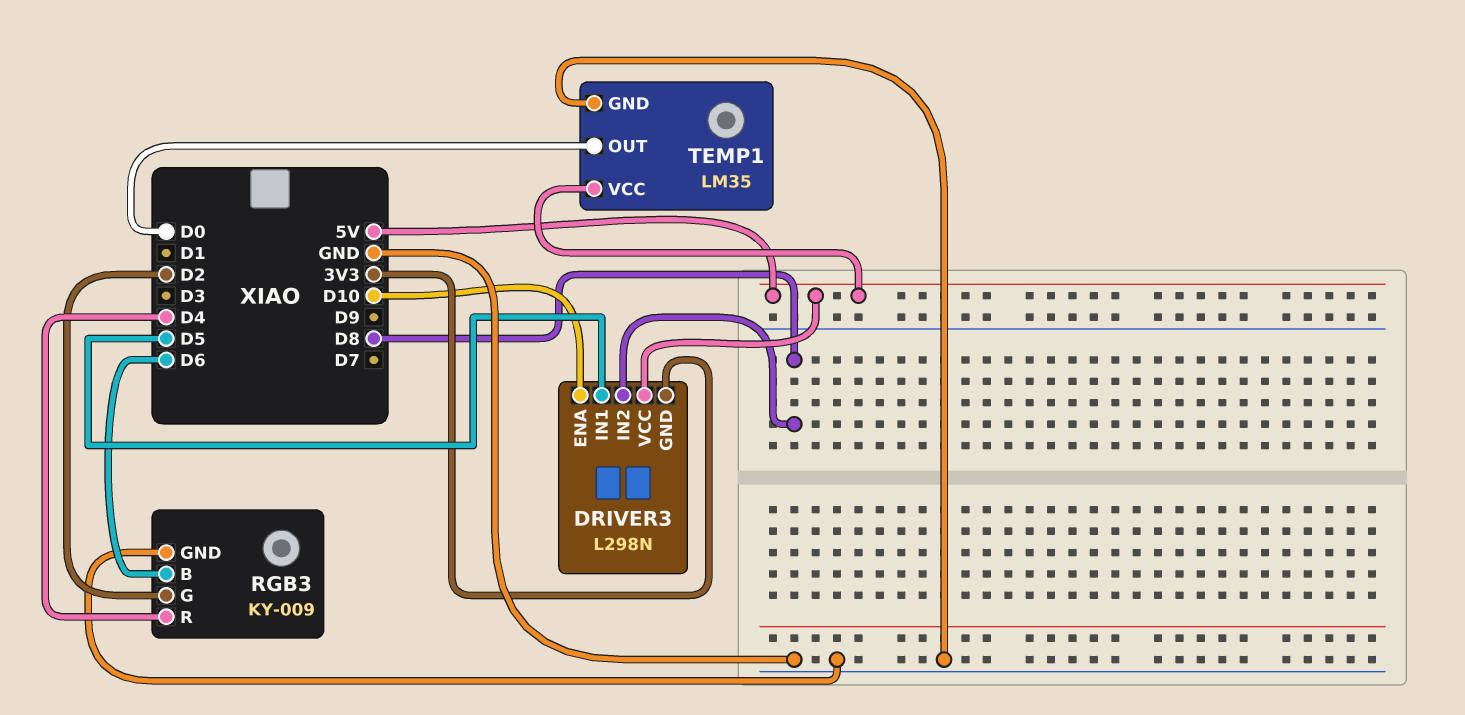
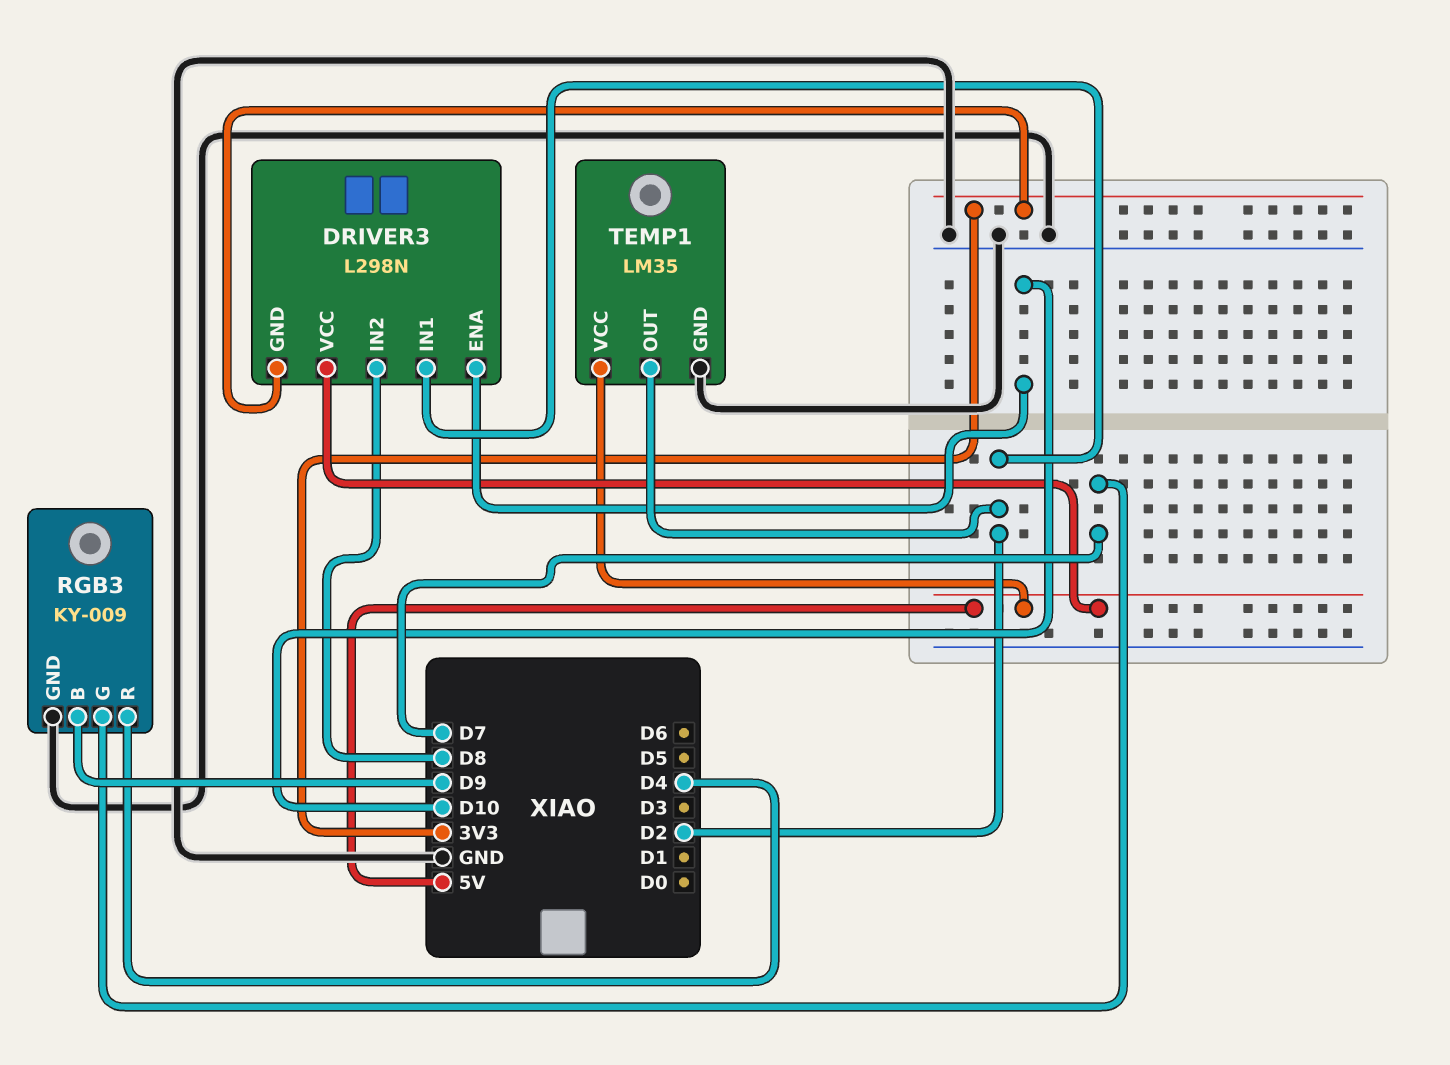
DRIVER3 pin IN1: D5 -> D2
RGB3 pin B: D6 -> D9
RGB3 pin G: D2 -> D7
TEMP1 pin OUT: D0 -> D2

